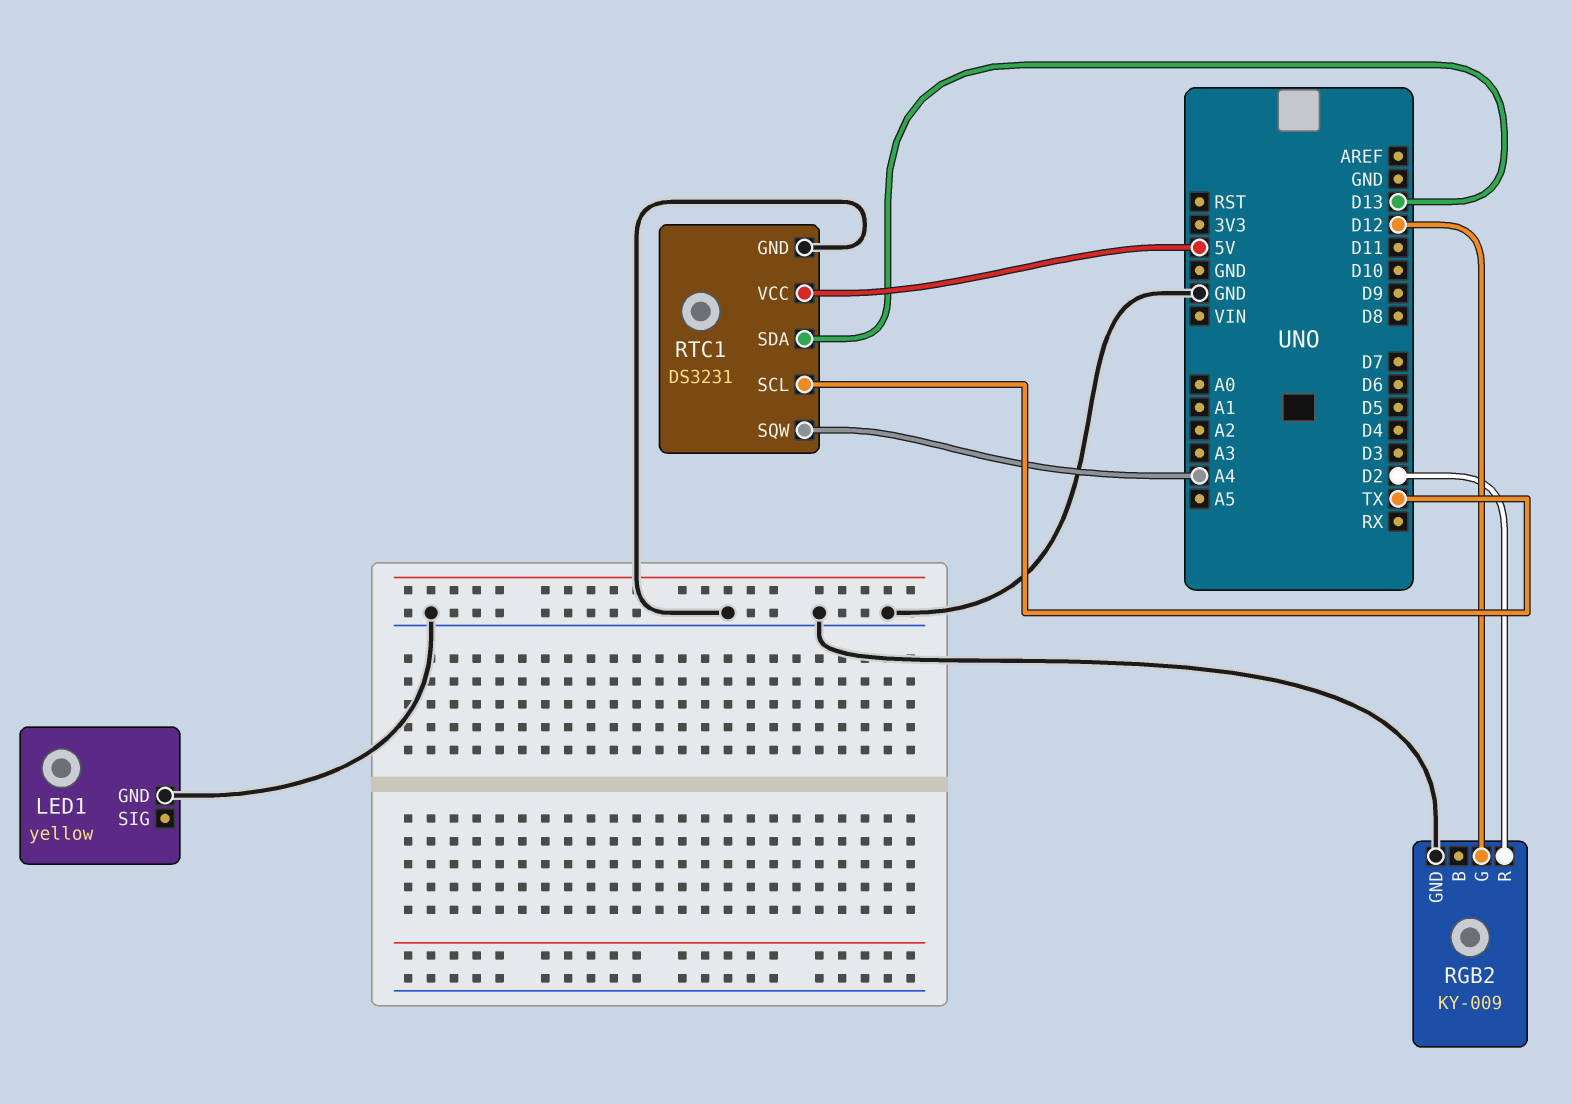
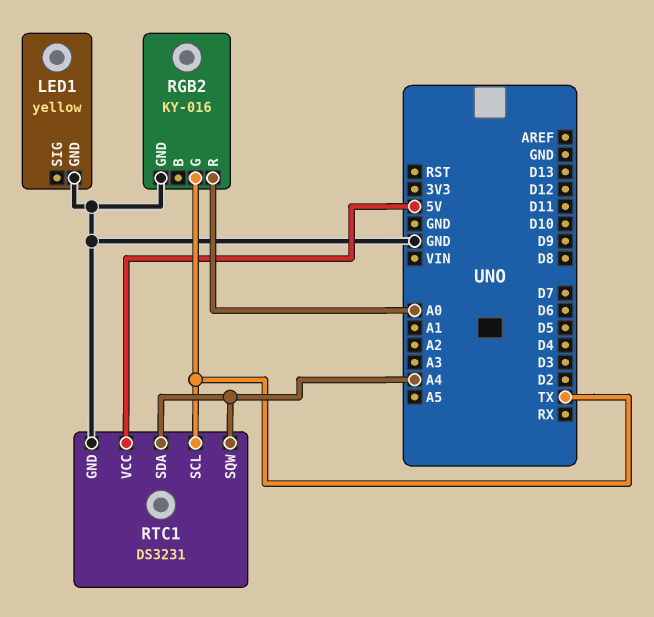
RGB2: KY-009 -> KY-016
RGB2 pin G: D12 -> TX
RGB2 pin R: D2 -> A0
RTC1 pin SDA: D13 -> A4

